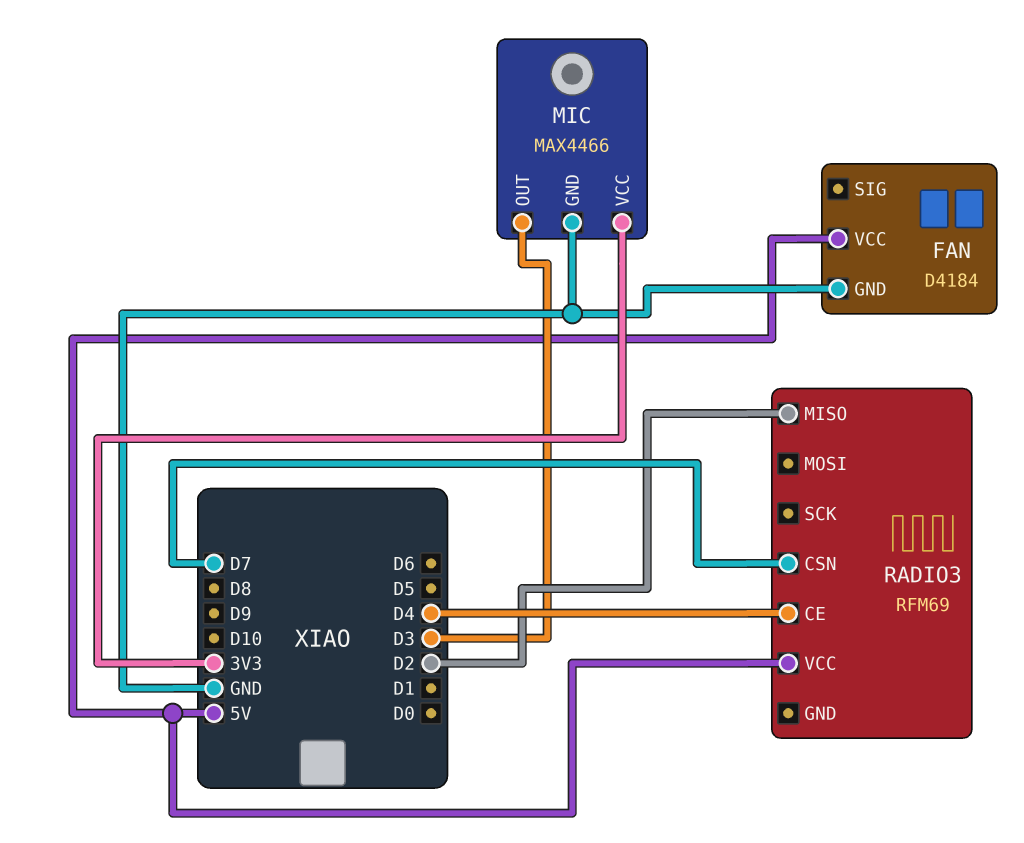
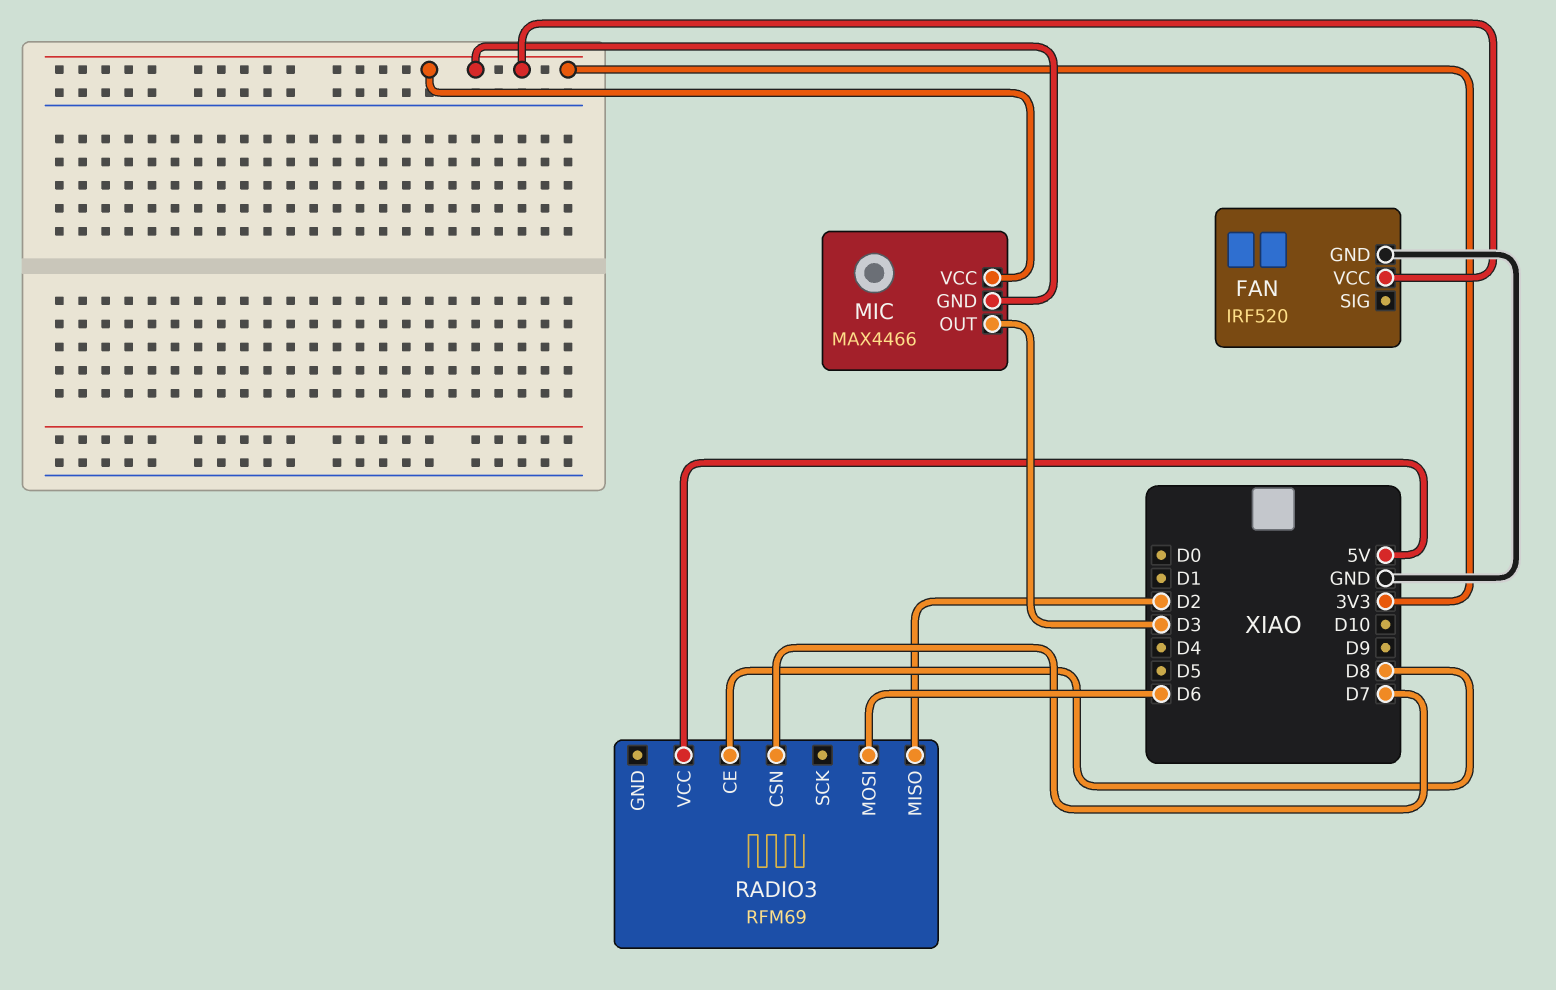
FAN: D4184 -> IRF520
FAN pin VCC: 5V -> 3V3
MIC pin GND: GND -> 3V3
RADIO3 pin CE: D4 -> D8
RADIO3 pin MOSI: none -> D6

